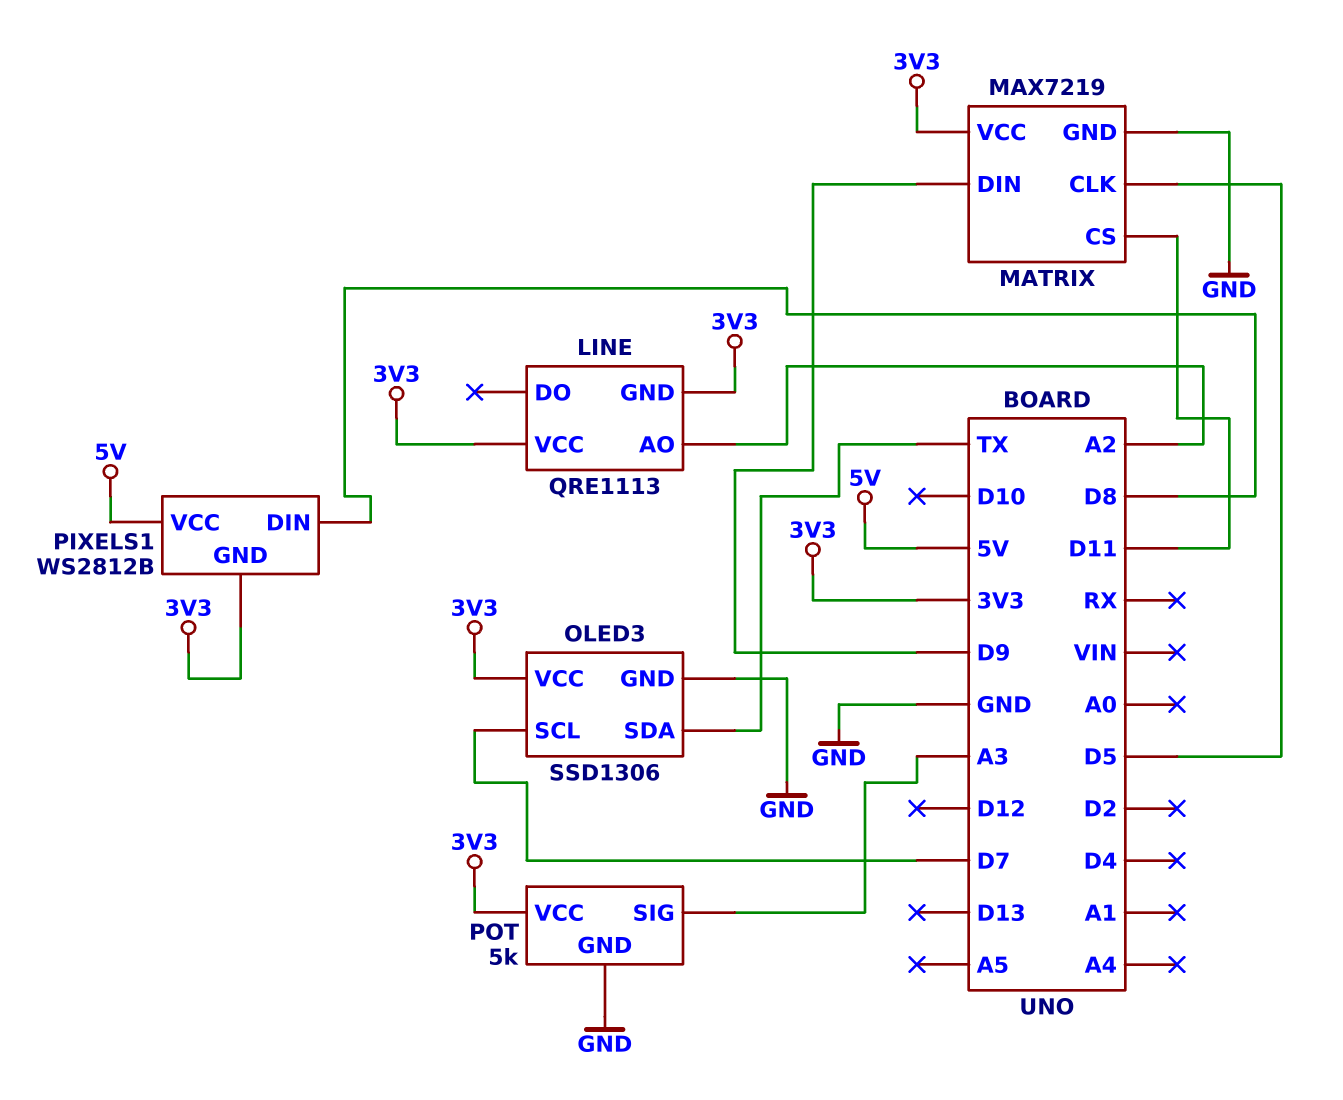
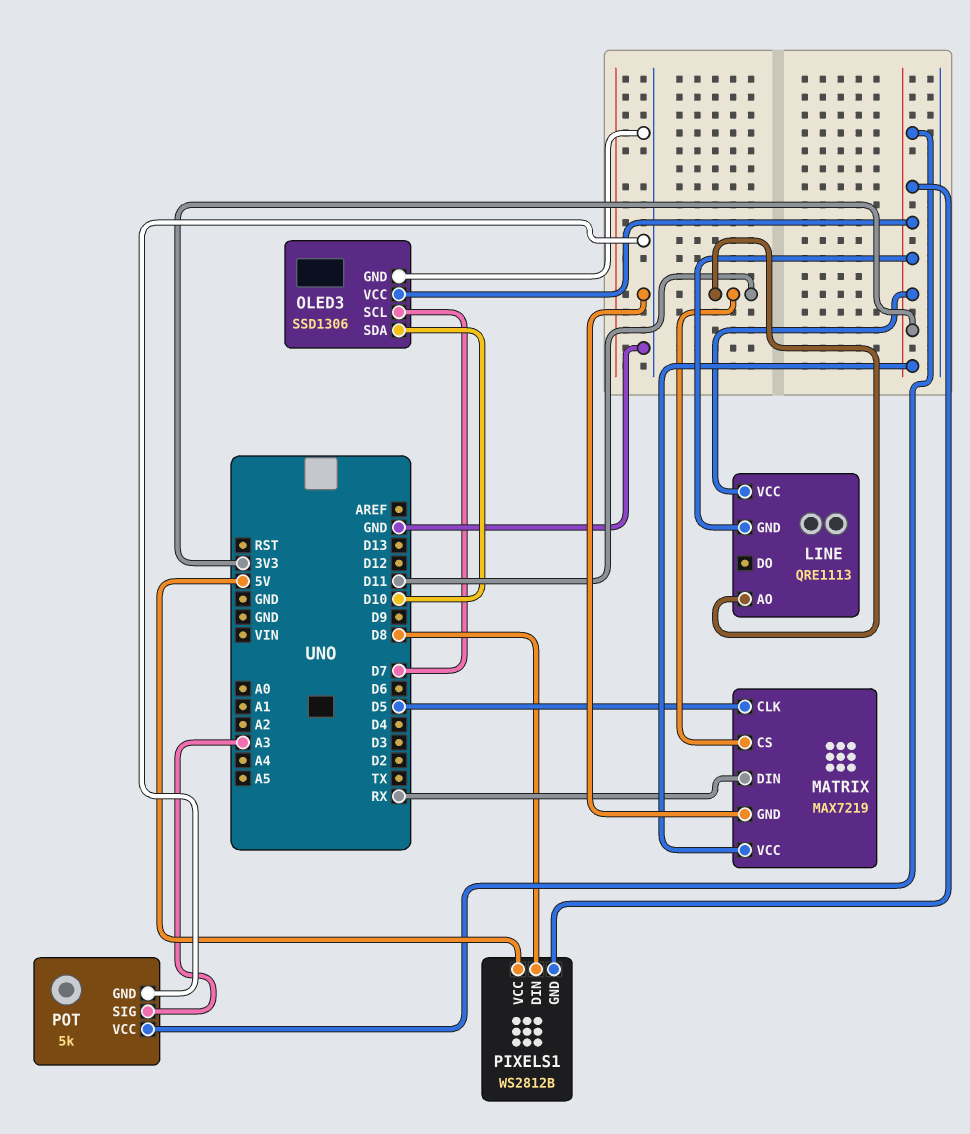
LINE pin AO: A2 -> D11
MATRIX pin DIN: D9 -> RX
OLED3 pin SDA: TX -> D10

